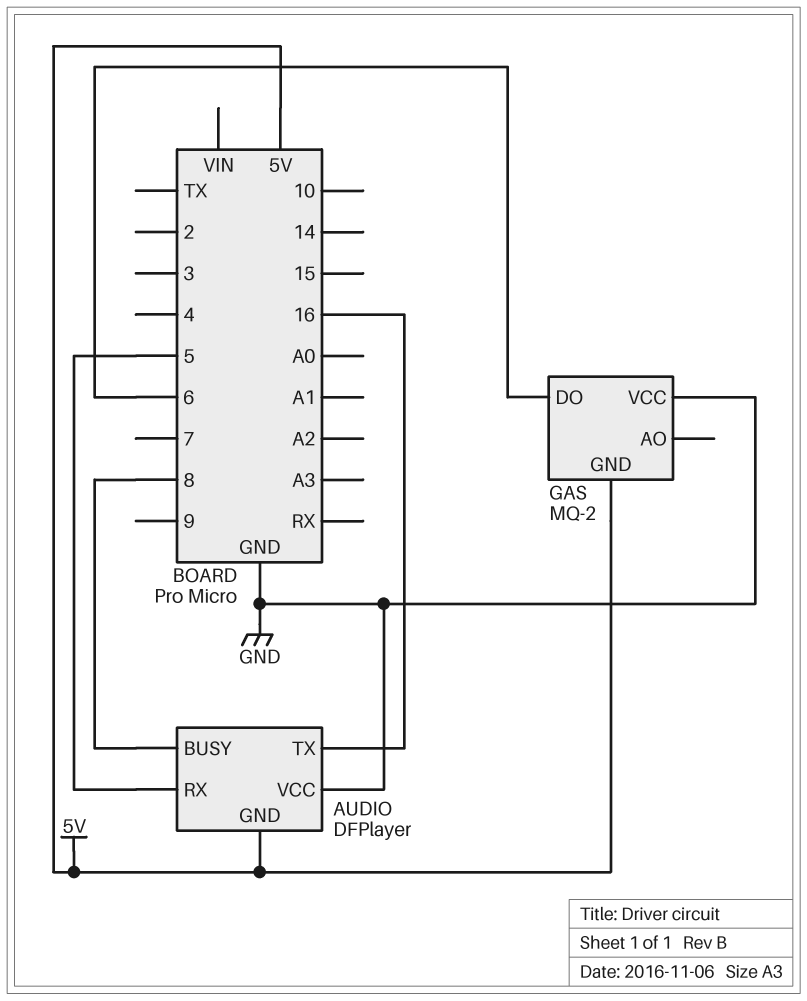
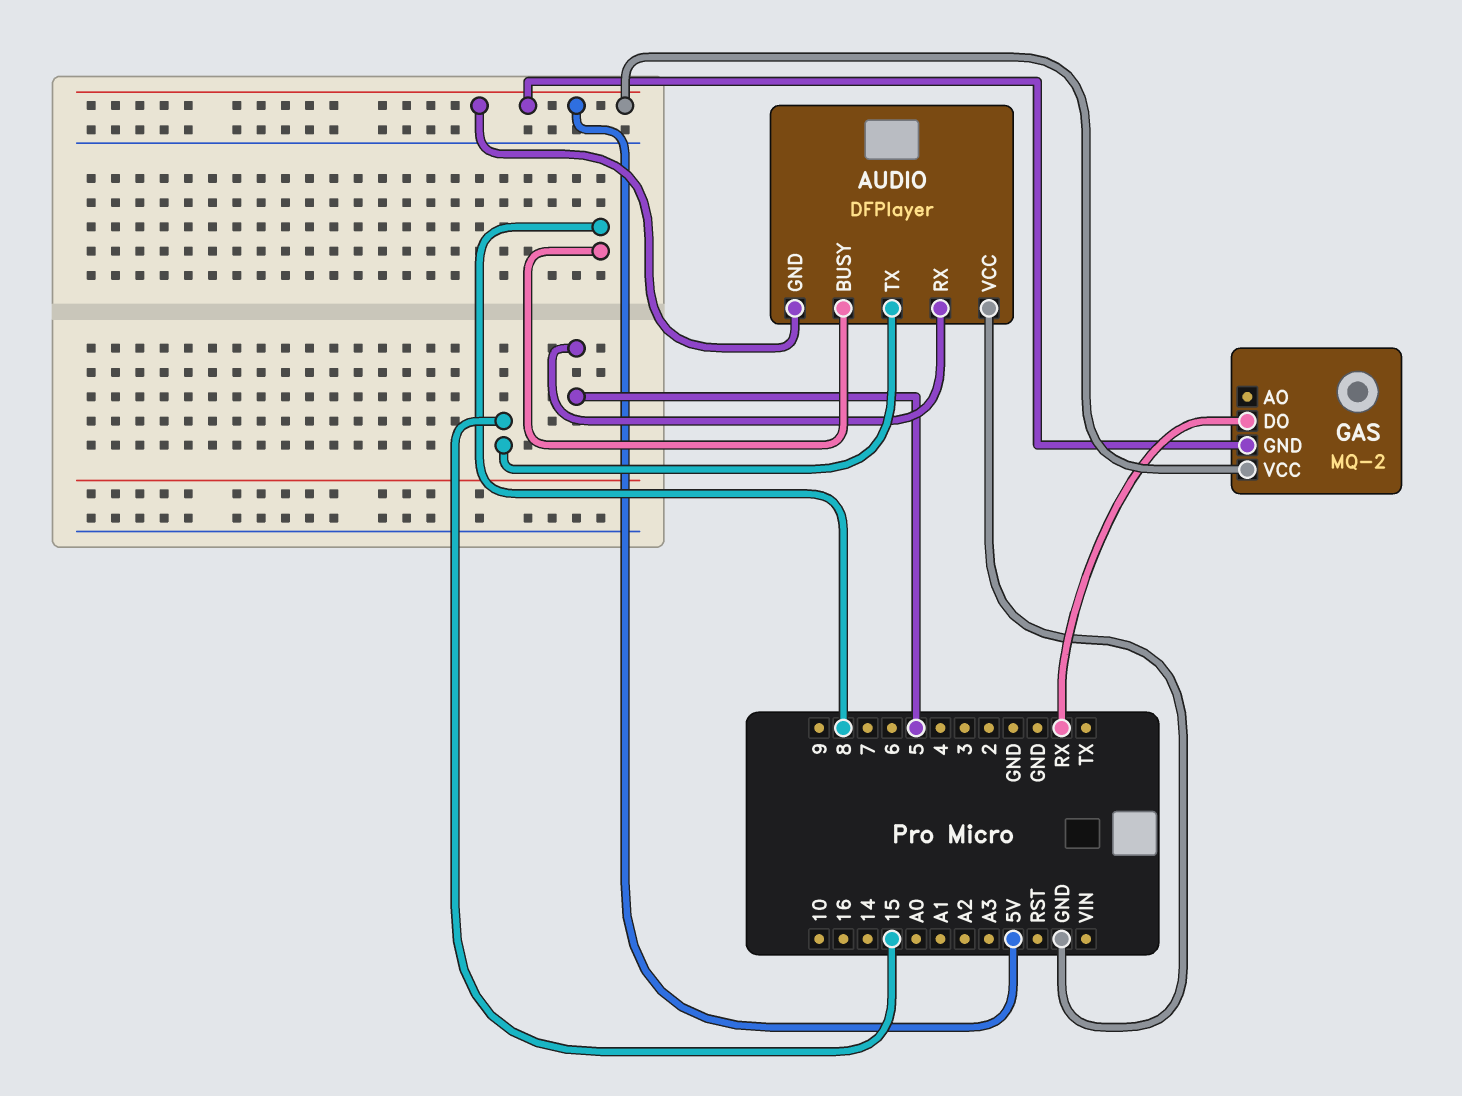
AUDIO pin TX: 16 -> 15
GAS pin DO: 6 -> RX
GAS pin VCC: GND -> 5V

